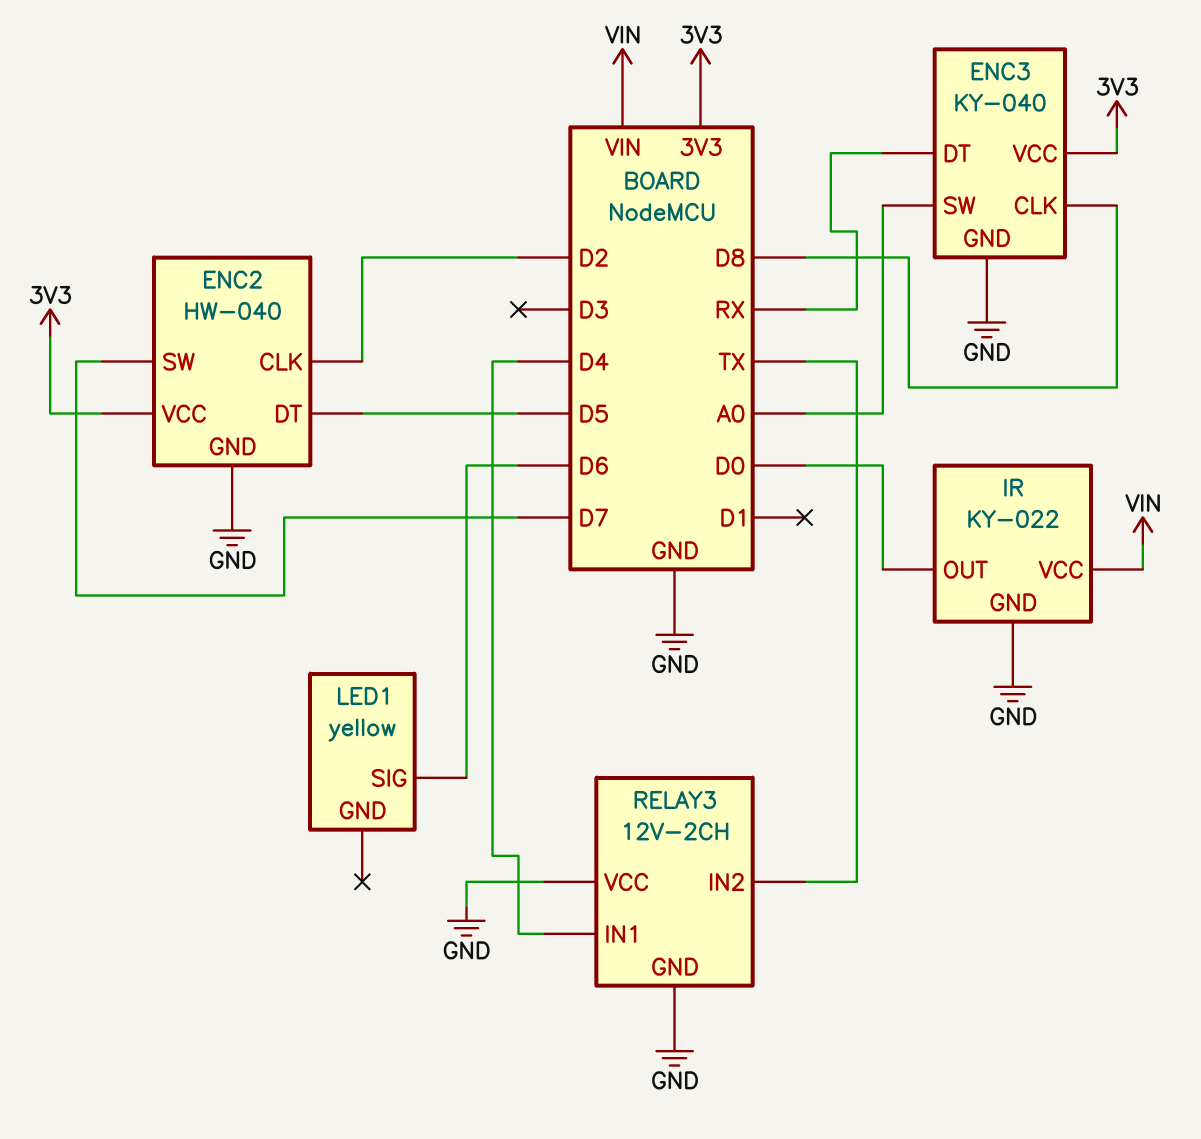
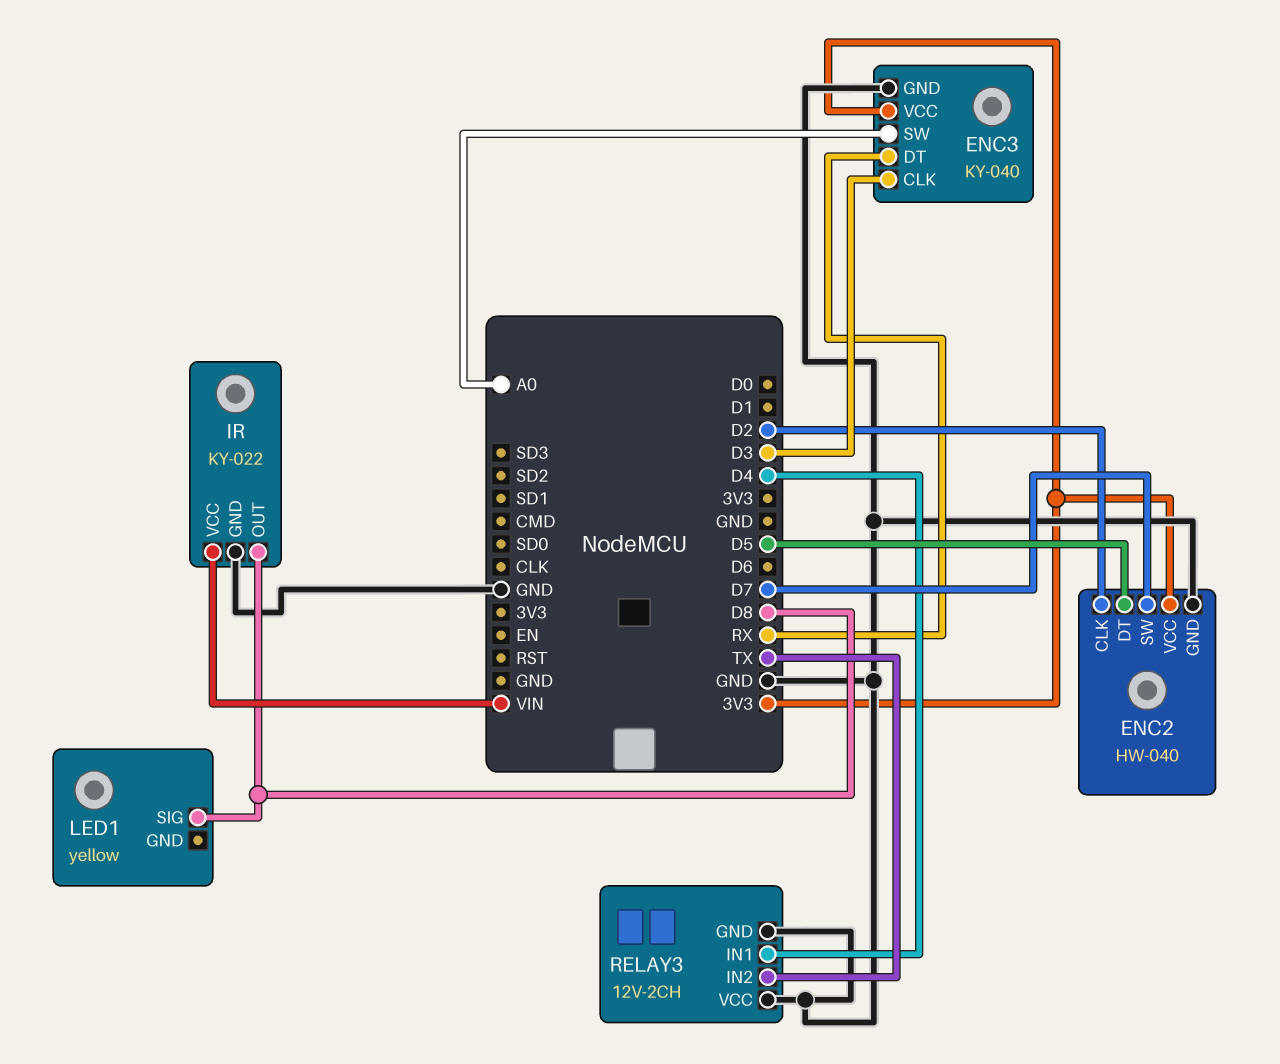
ENC3 pin CLK: D8 -> D3
IR pin OUT: D0 -> D8
LED1 pin SIG: D6 -> D8

